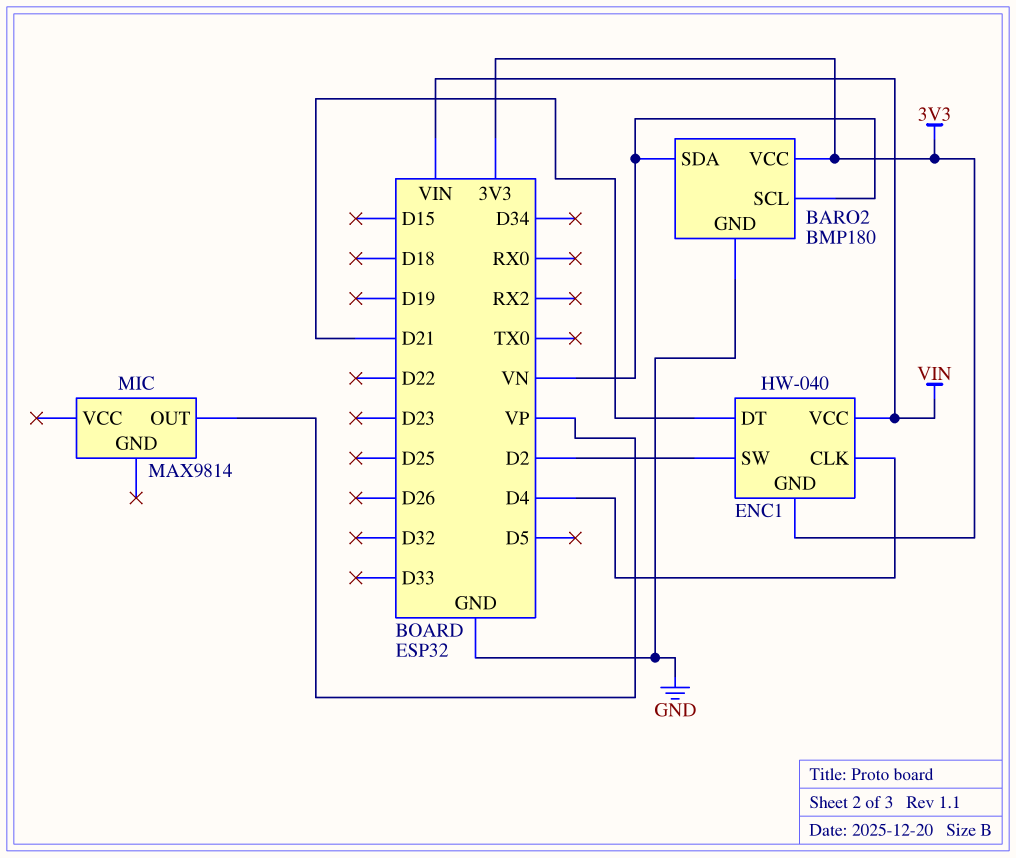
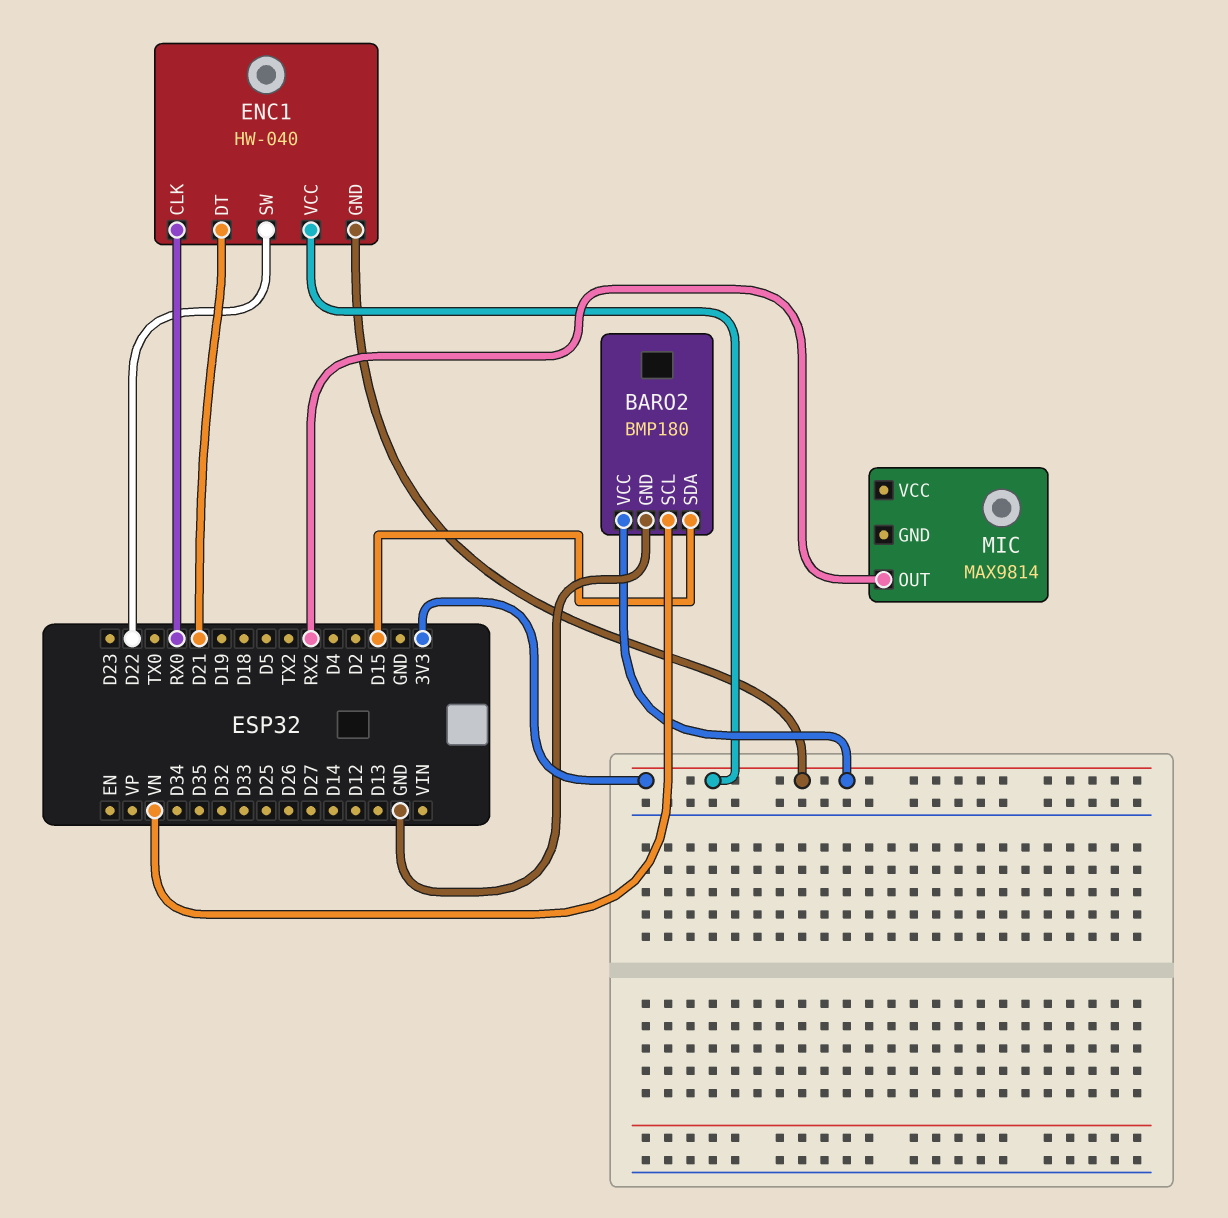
BARO2 pin SDA: VN -> D15
ENC1 pin CLK: D4 -> RX0
ENC1 pin SW: D2 -> D22
ENC1 pin VCC: VIN -> 3V3
MIC pin OUT: VP -> RX2

